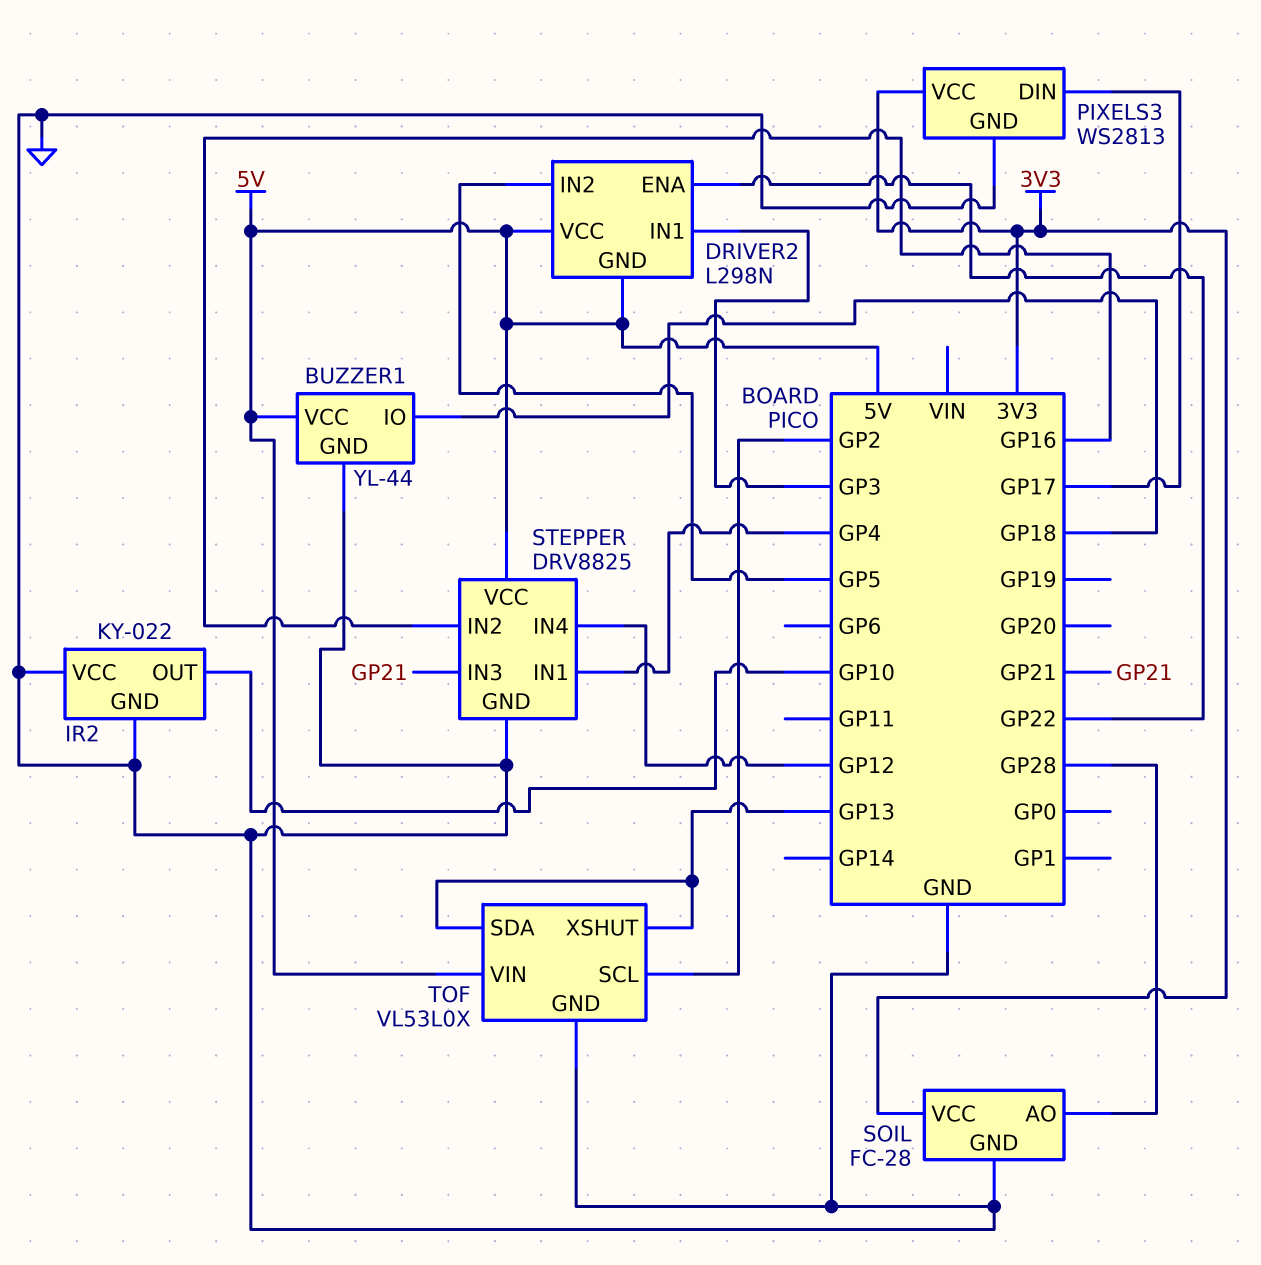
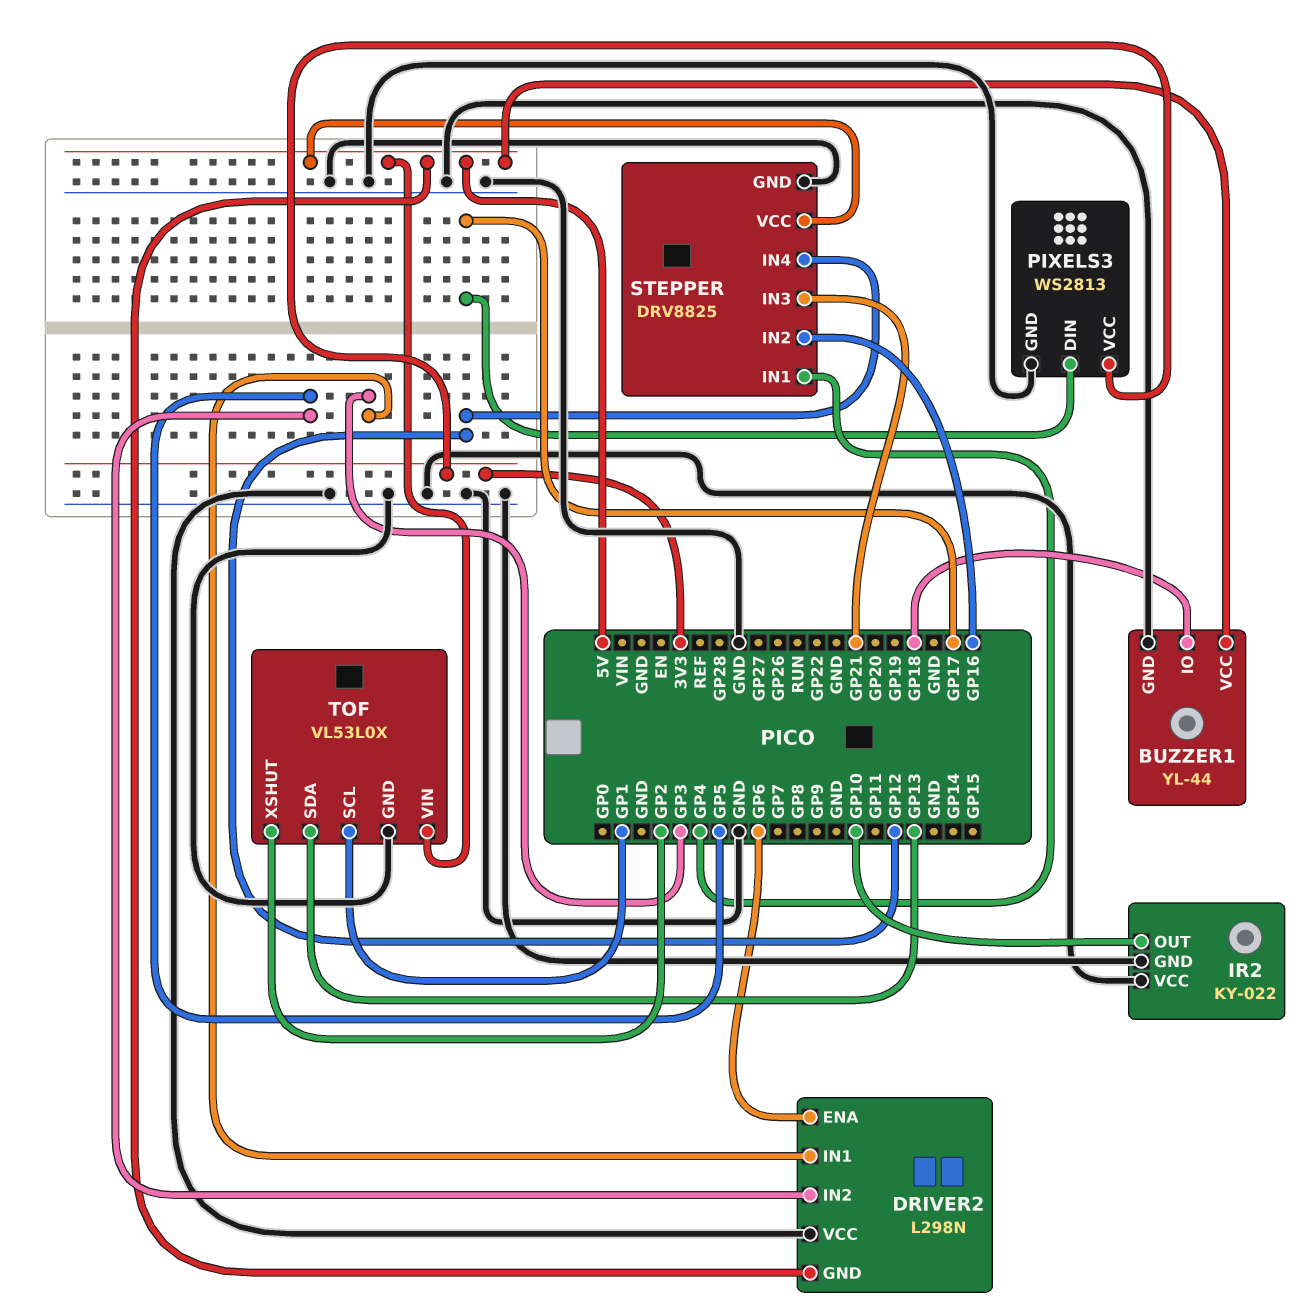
DRIVER2 pin ENA: GP22 -> GP6
DRIVER2 pin VCC: 5V -> GND
SOIL: FC-28 -> none
SOIL pin AO: GP28 -> none
SOIL pin GND: GND -> none
SOIL pin VCC: 3V3 -> none
TOF pin SCL: GP2 -> GP1
TOF pin XSHUT: GP13 -> GP2

